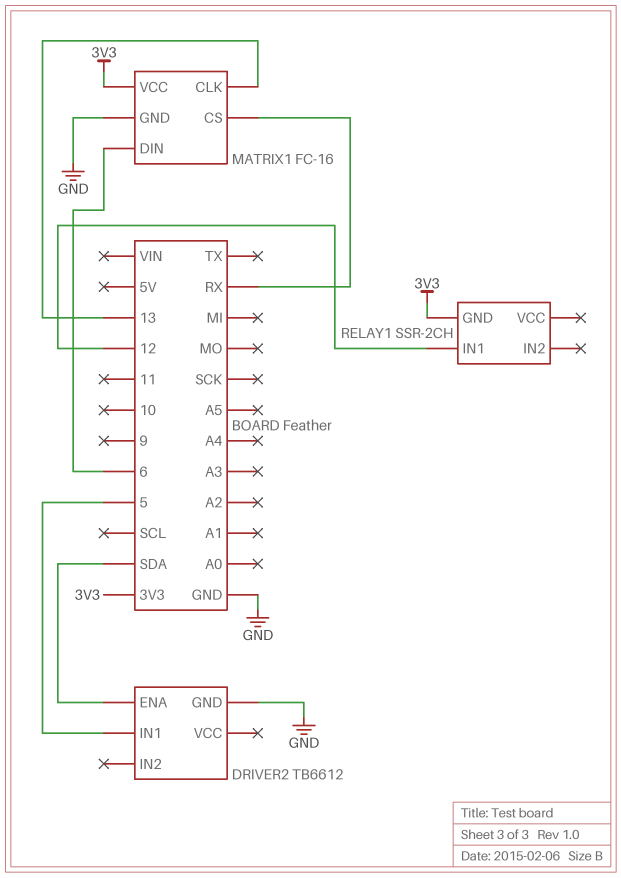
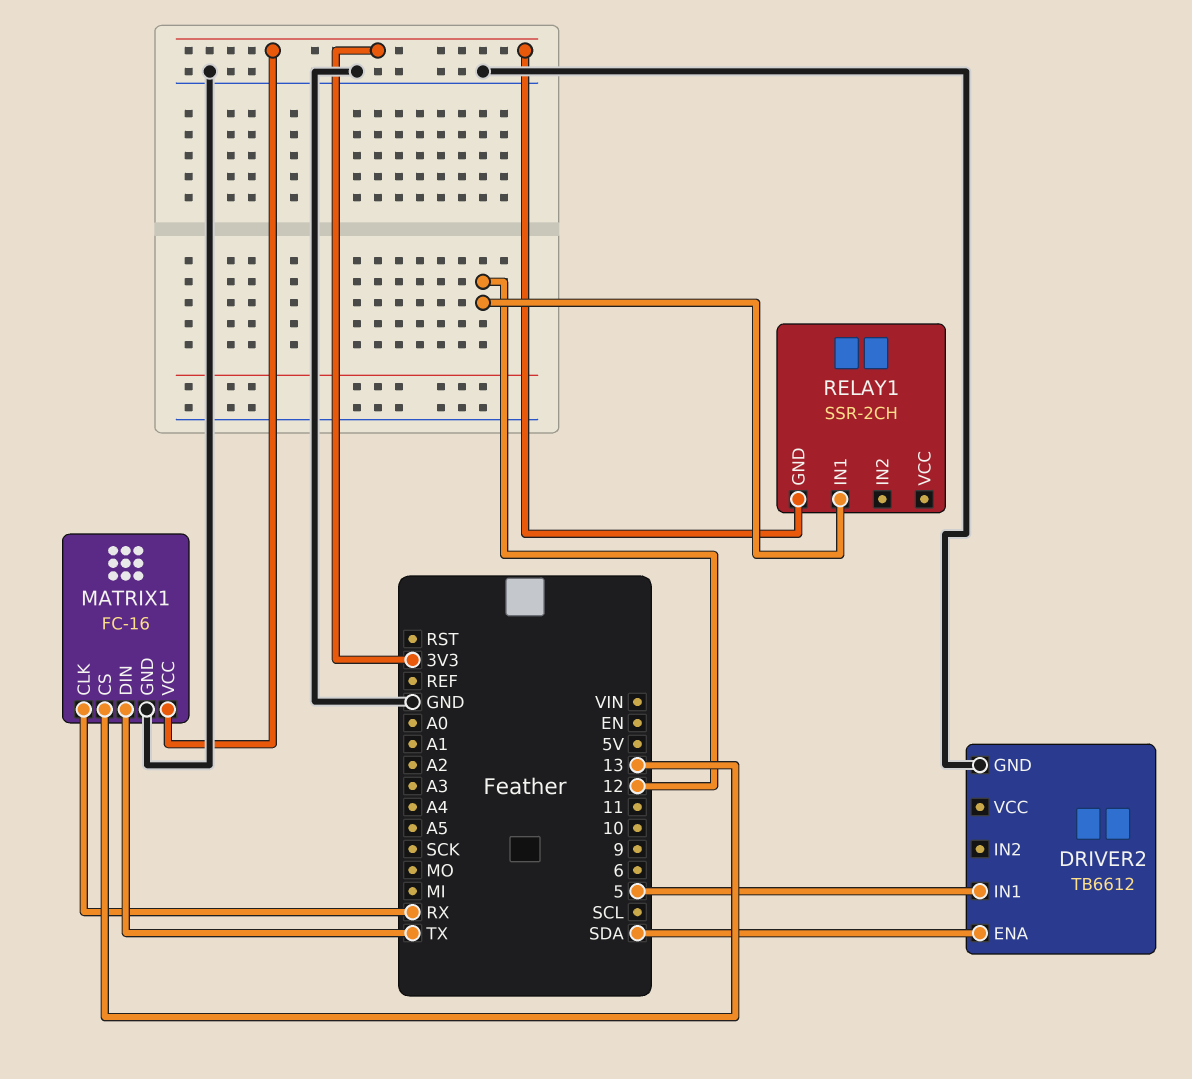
MATRIX1 pin CLK: 13 -> RX
MATRIX1 pin CS: RX -> 13
MATRIX1 pin DIN: 6 -> TX

